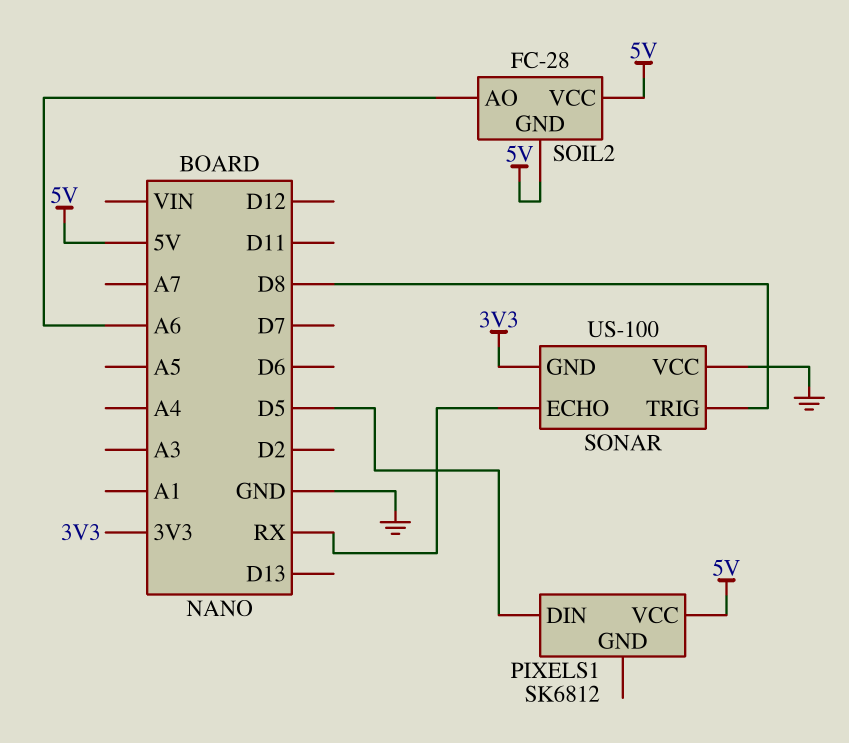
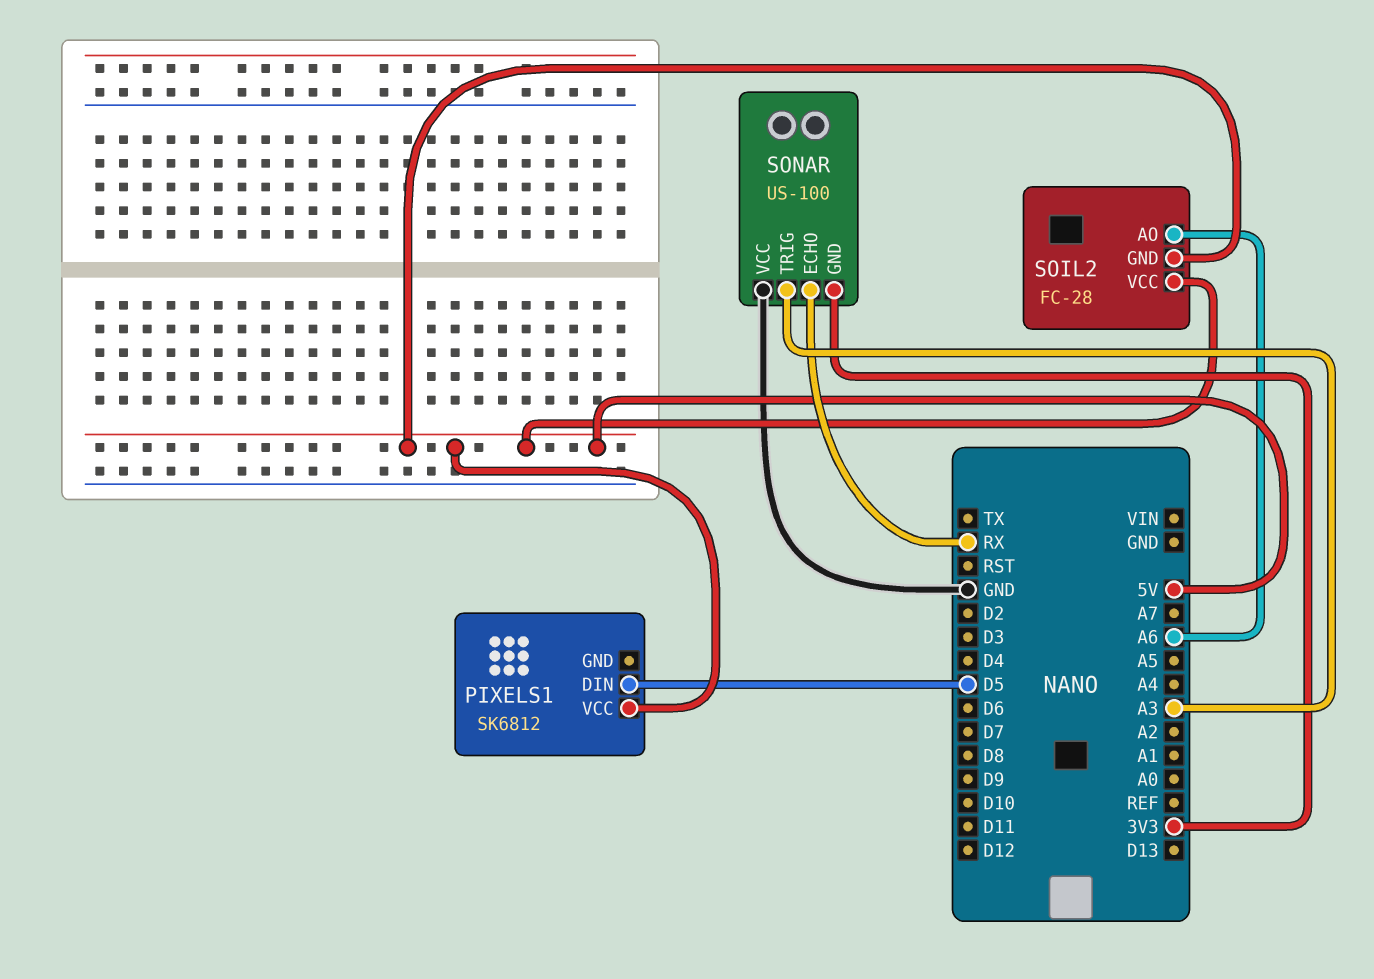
SONAR pin TRIG: D8 -> A3

